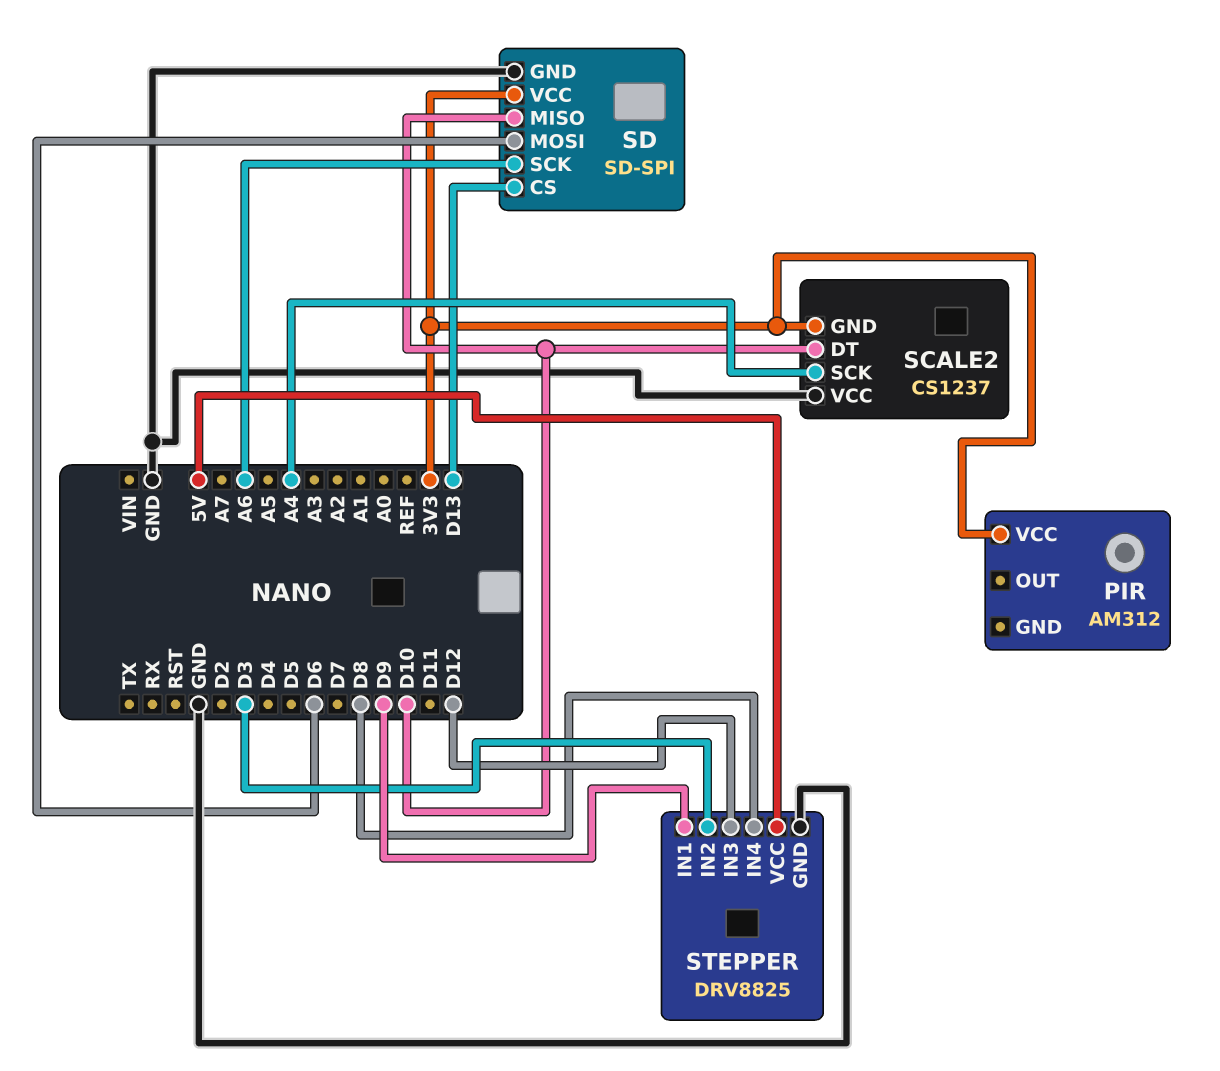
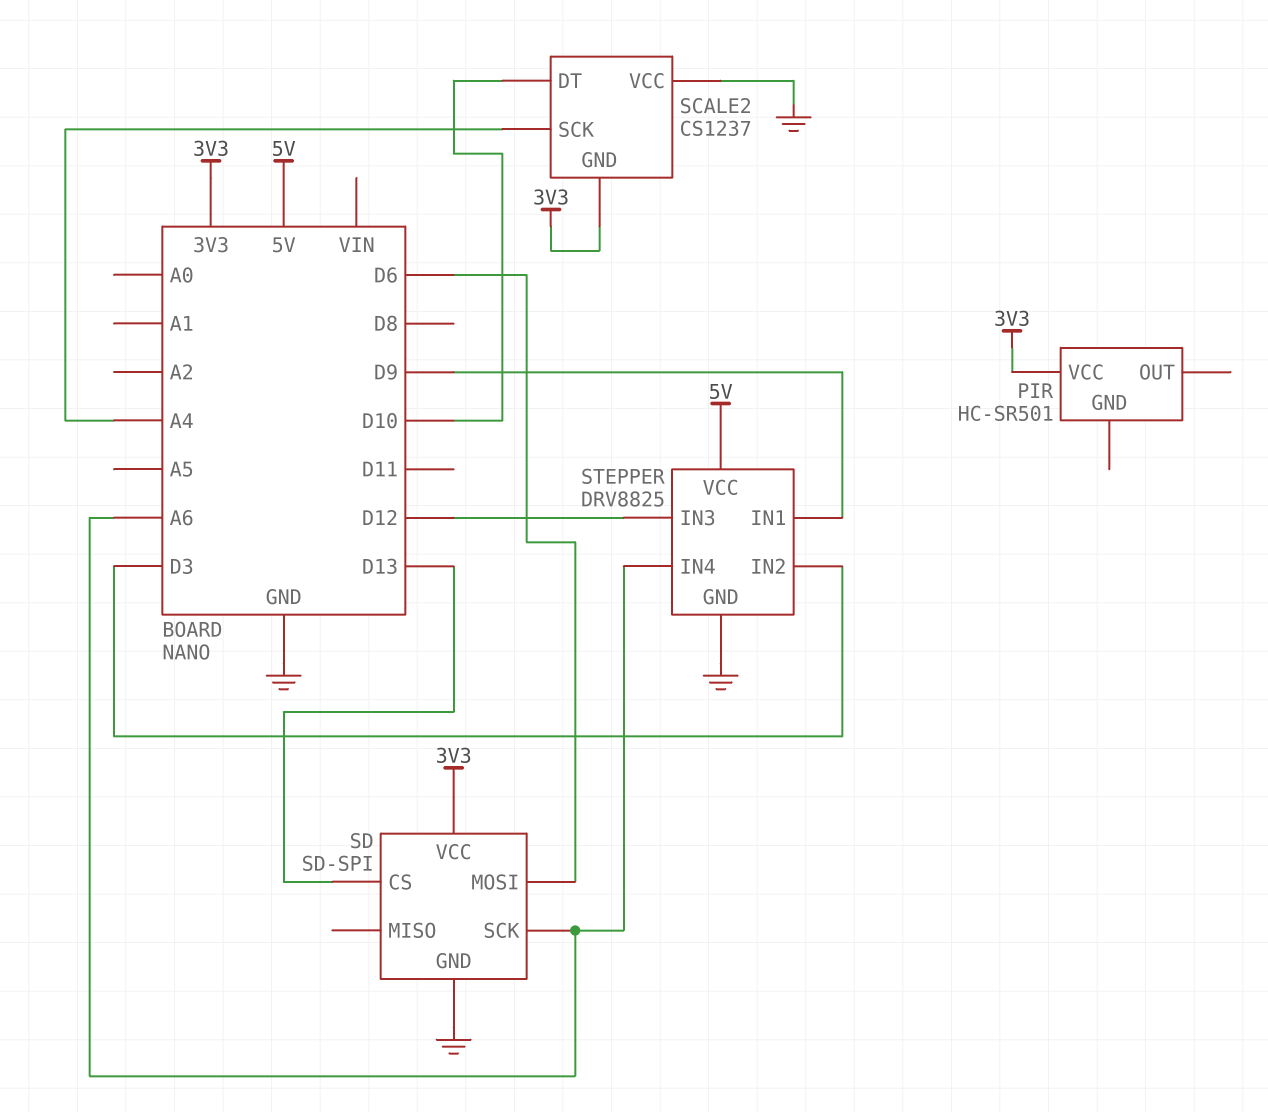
PIR: AM312 -> HC-SR501
SD pin MISO: D10 -> none
STEPPER pin IN4: D8 -> A6

